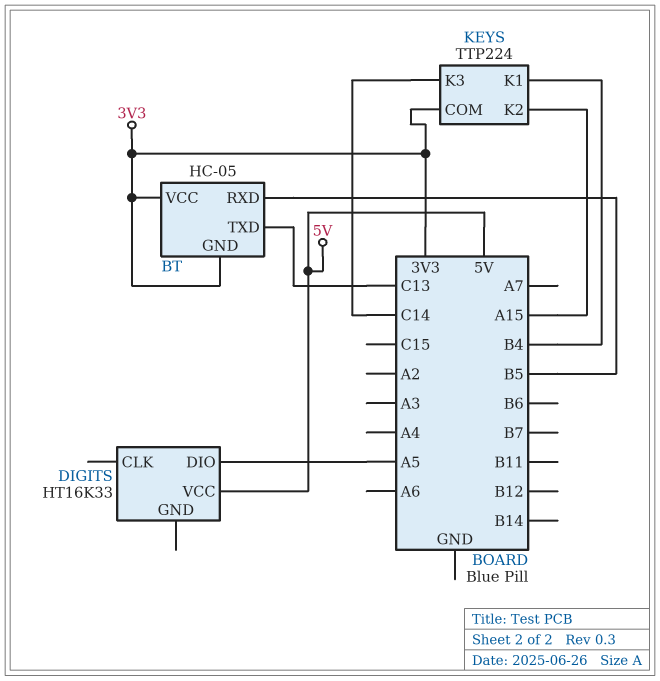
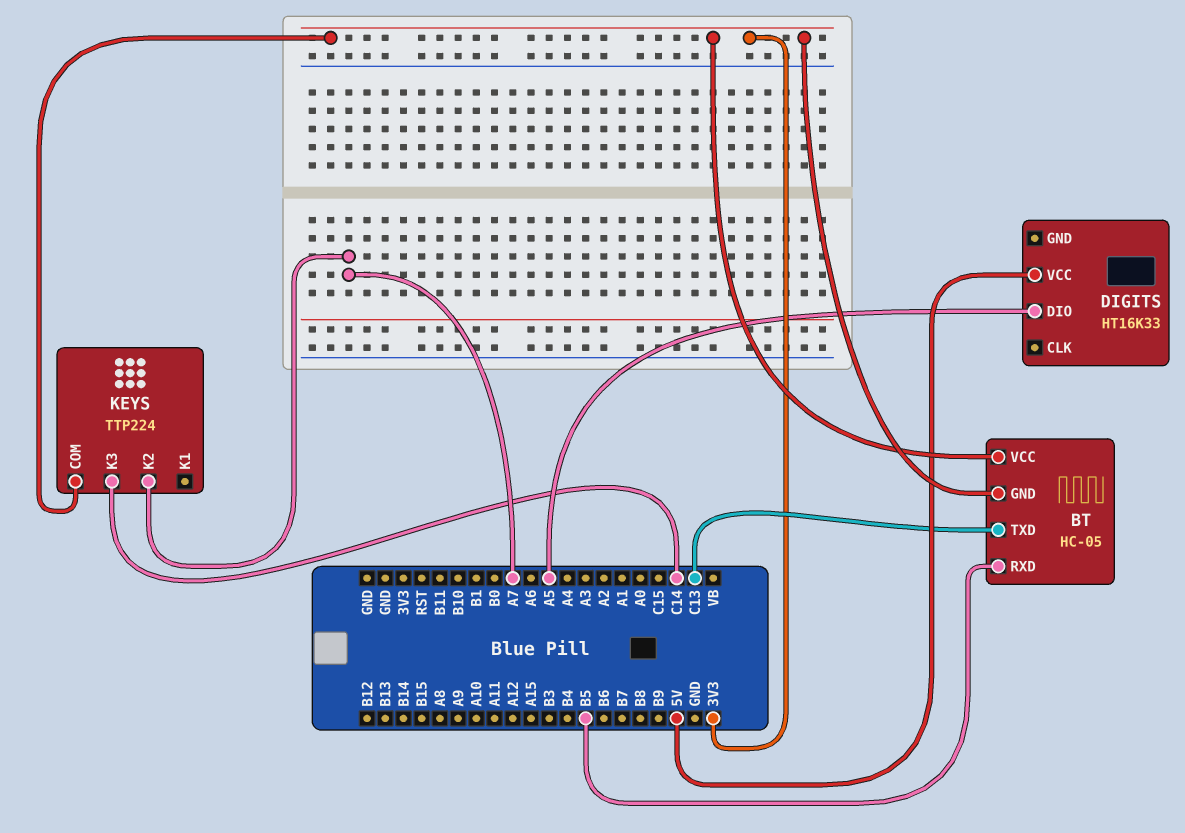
KEYS pin K1: B4 -> none
KEYS pin K2: A15 -> A7

